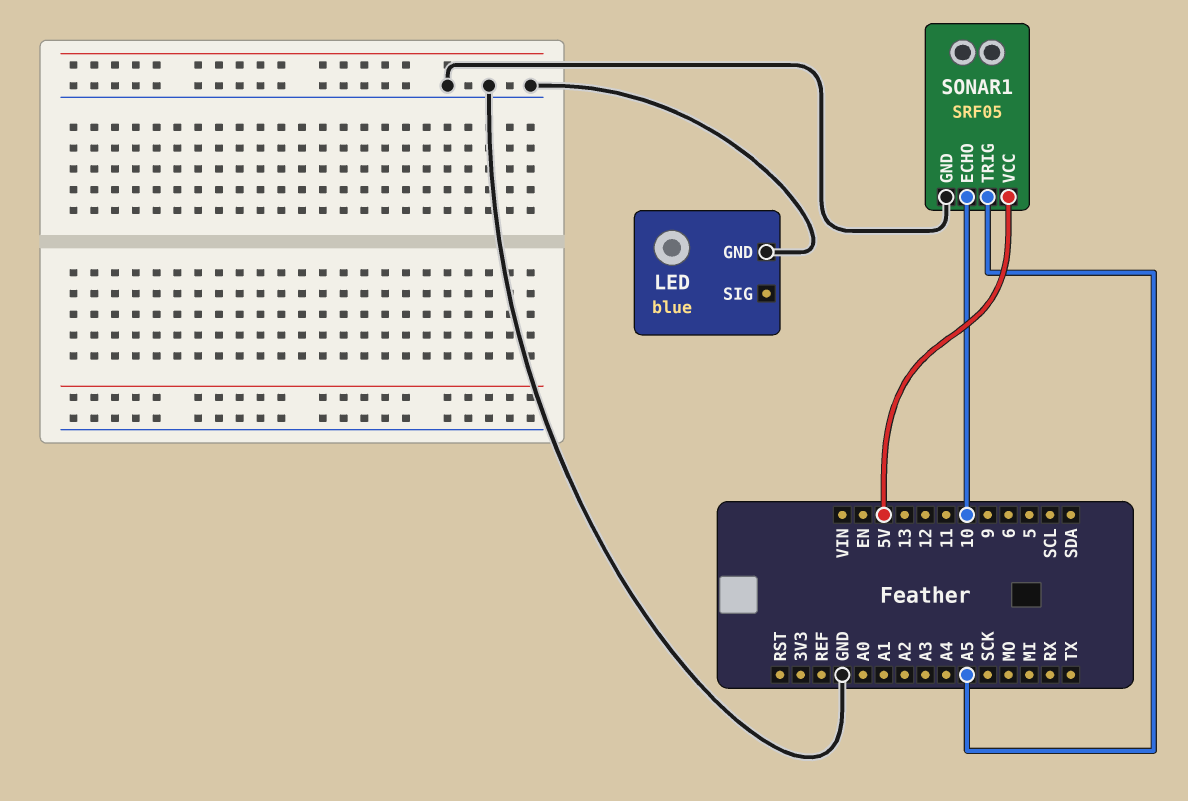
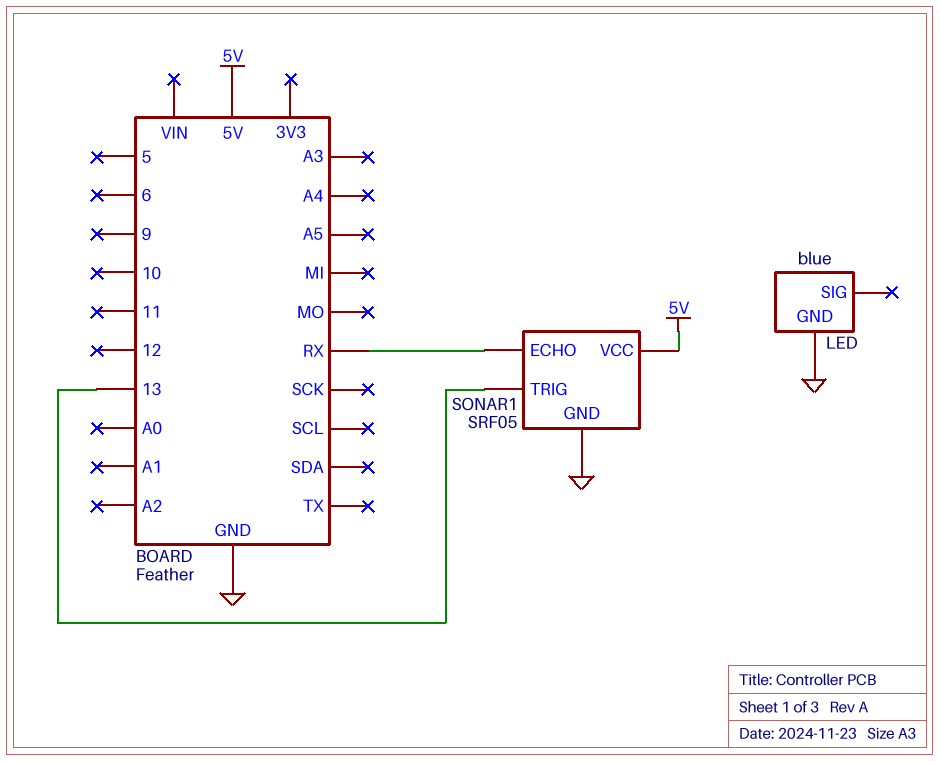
SONAR1 pin ECHO: 10 -> RX
SONAR1 pin TRIG: A5 -> 13

